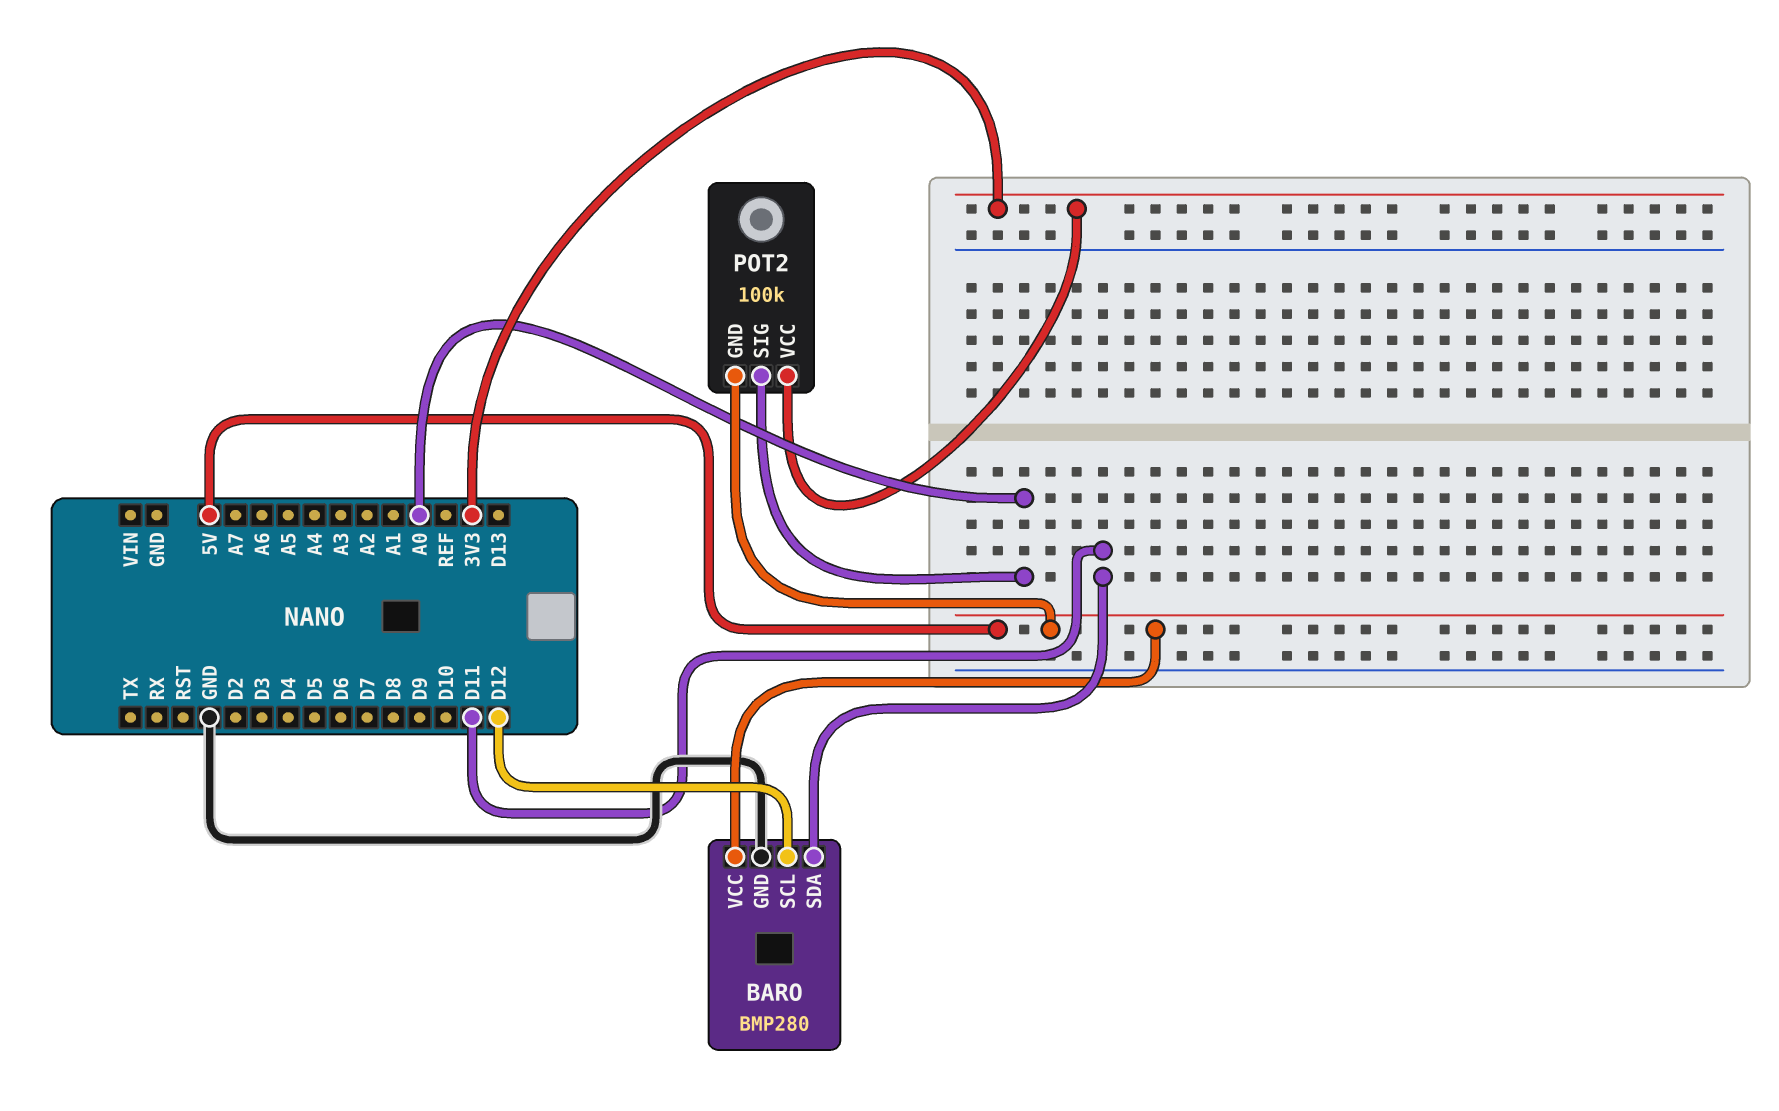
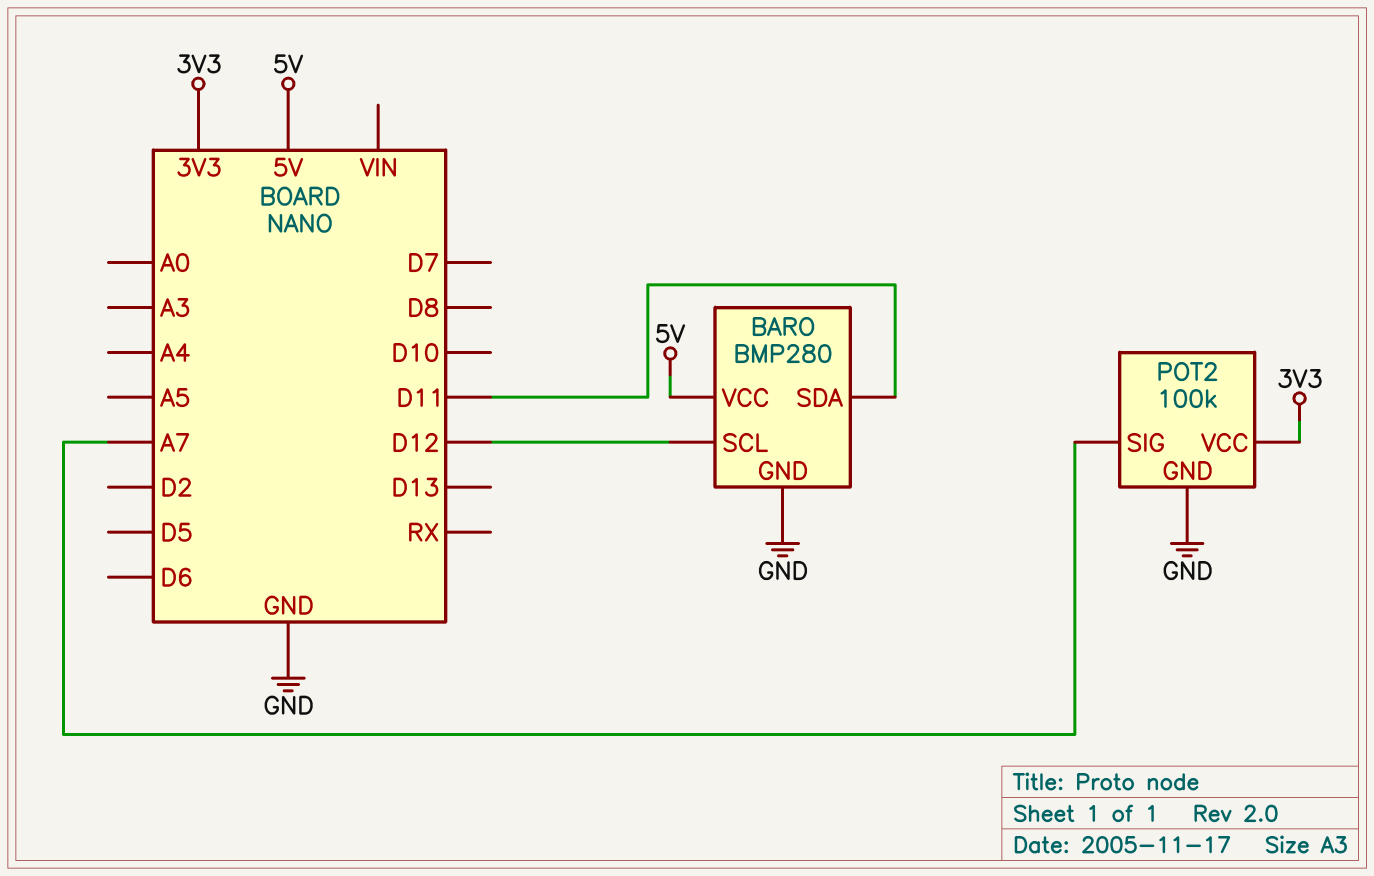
POT2 pin GND: 5V -> GND
POT2 pin SIG: A0 -> A7

